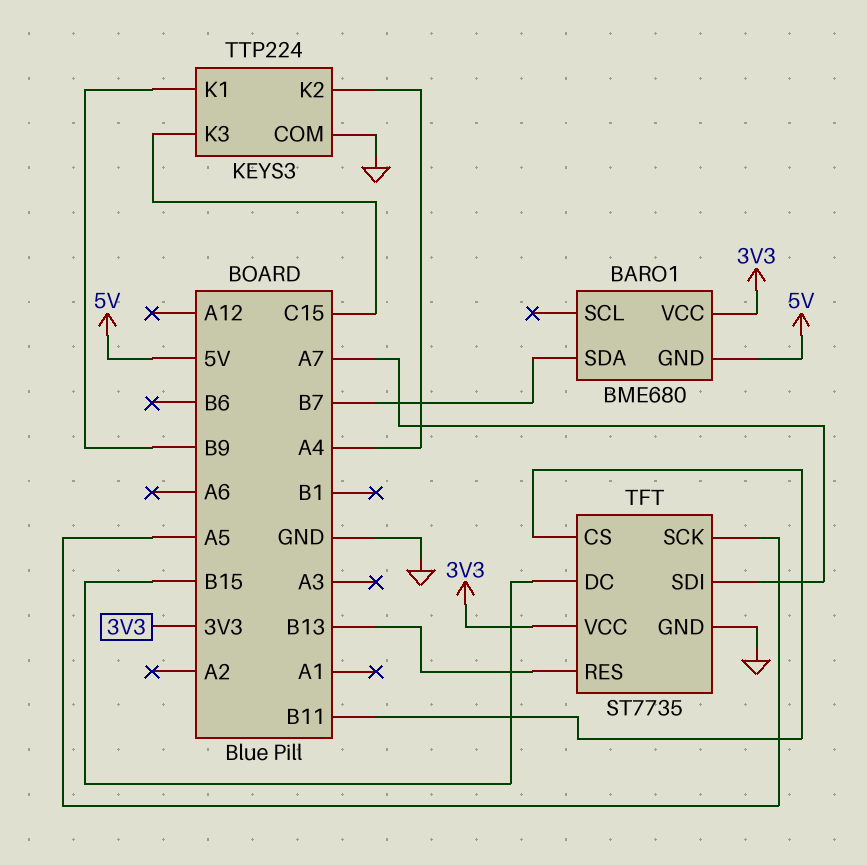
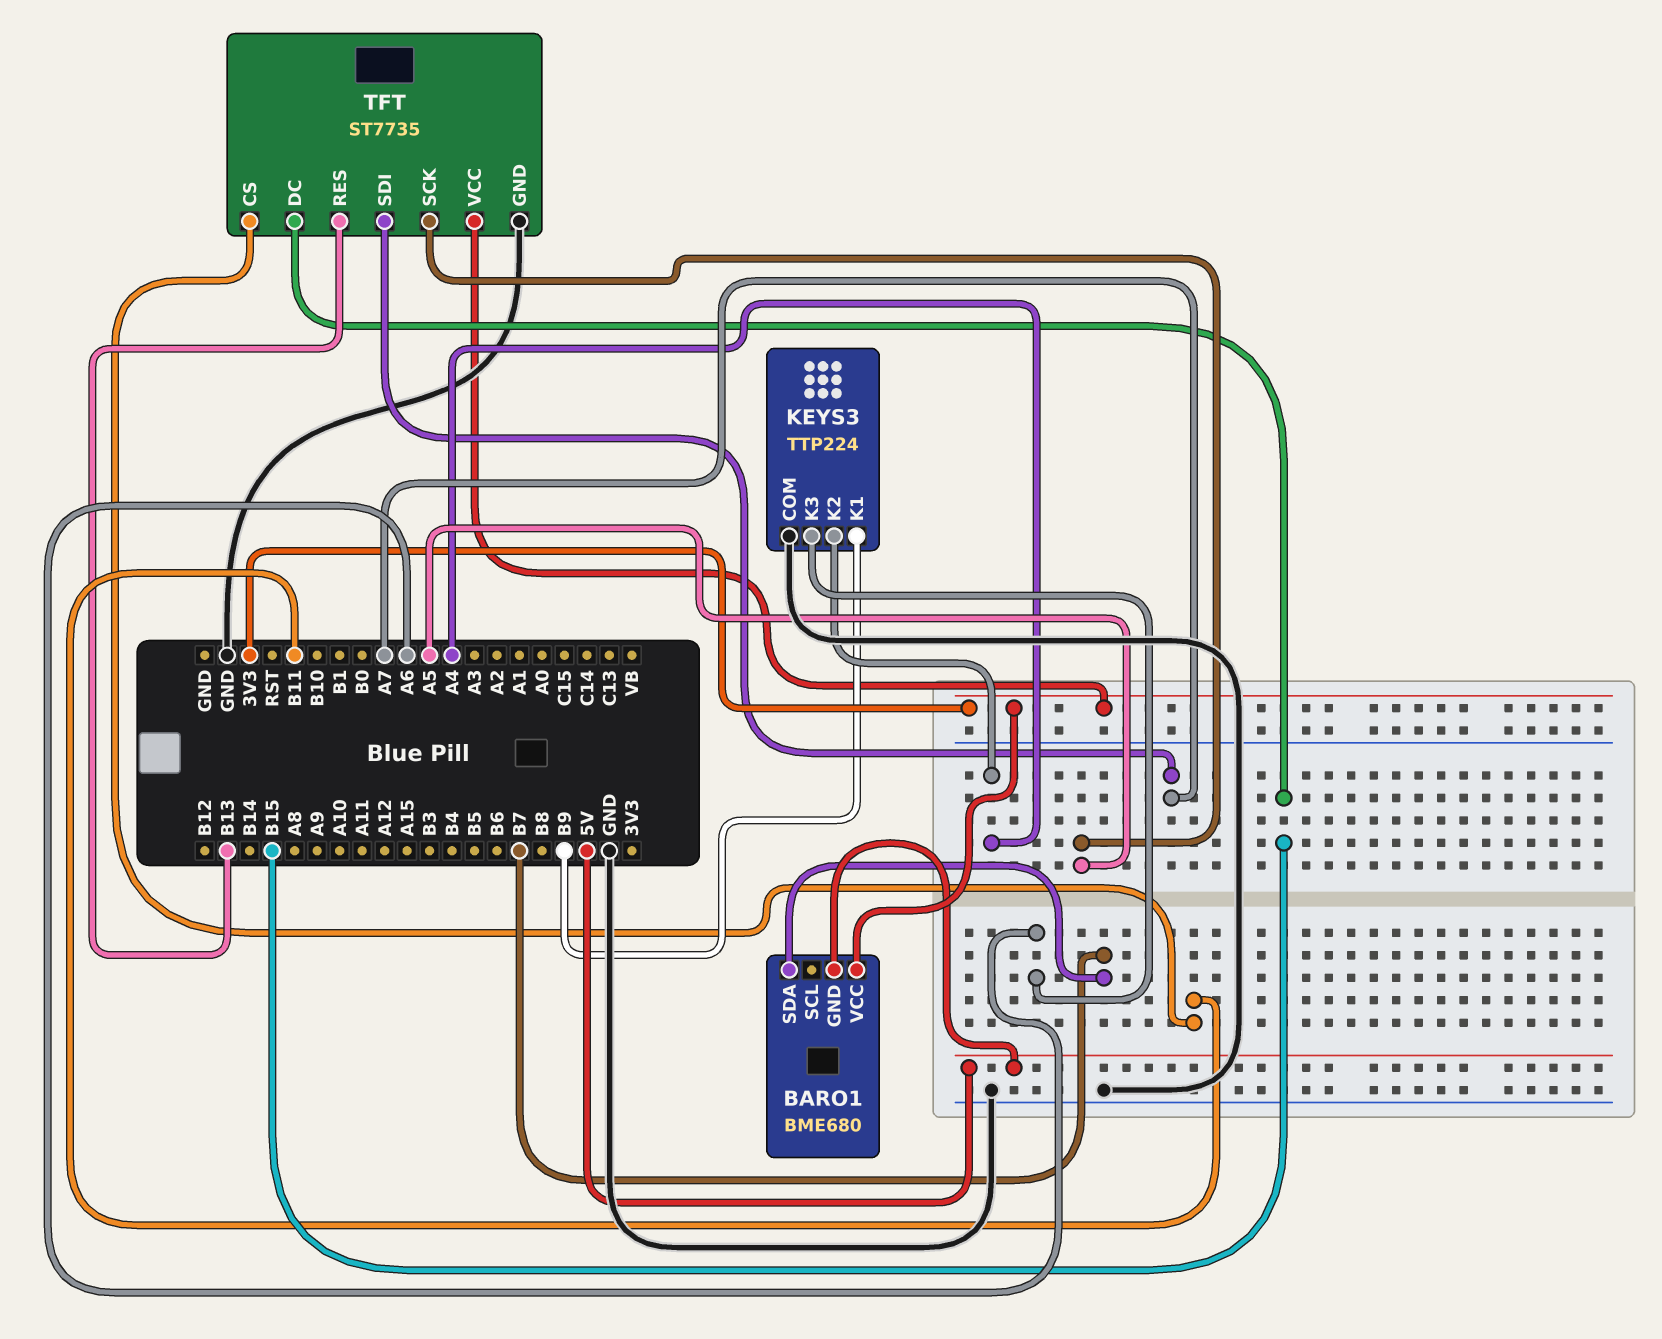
KEYS3 pin K3: C15 -> A6

